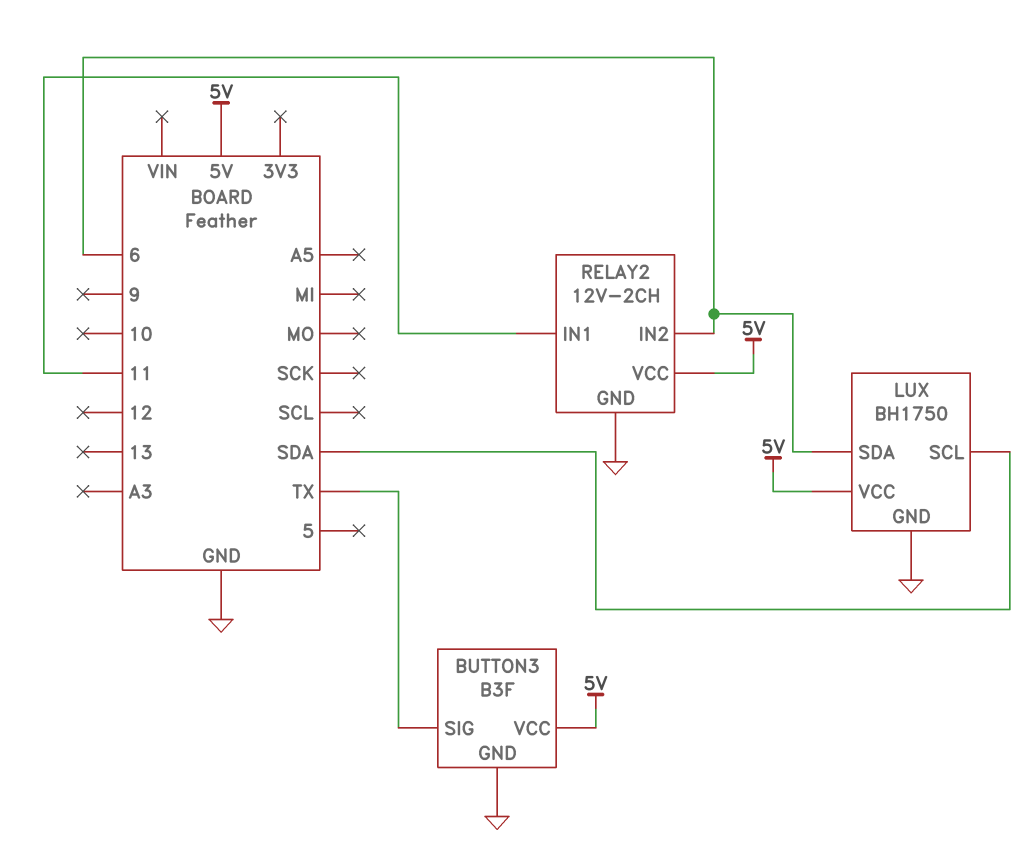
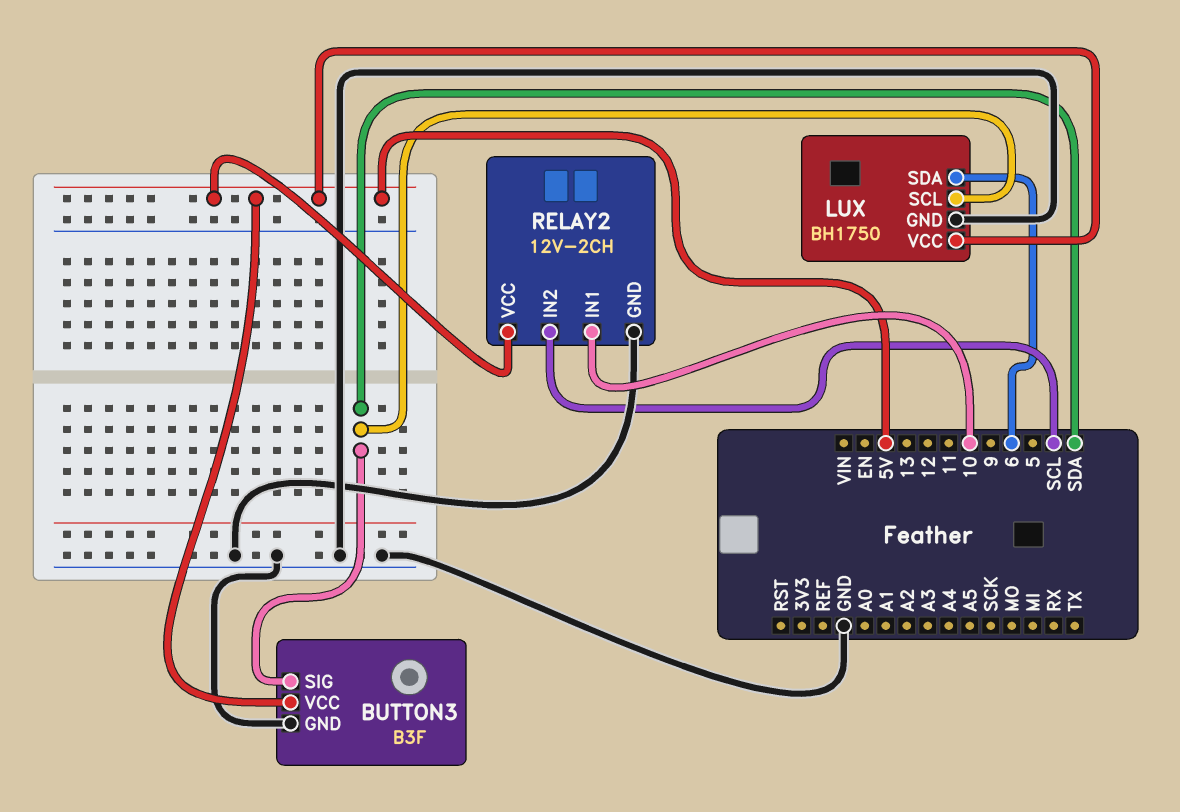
BUTTON3 pin SIG: TX -> SDA
RELAY2 pin IN1: 11 -> 10
RELAY2 pin IN2: 6 -> SCL

